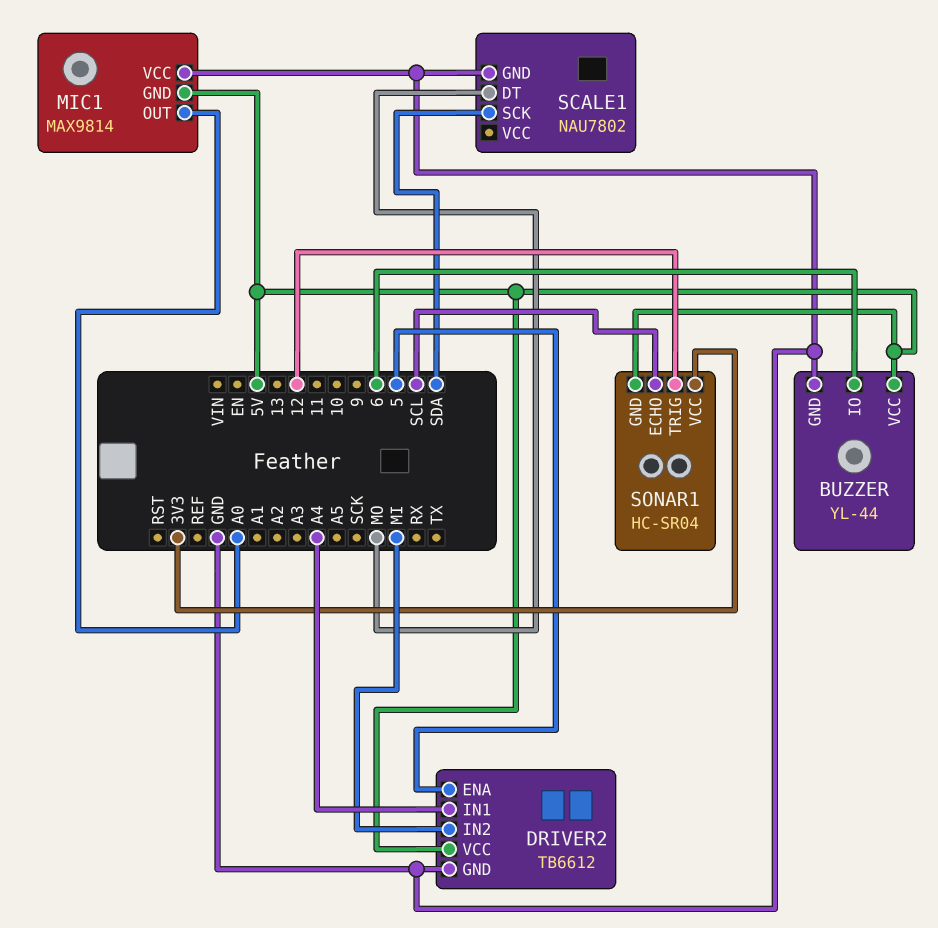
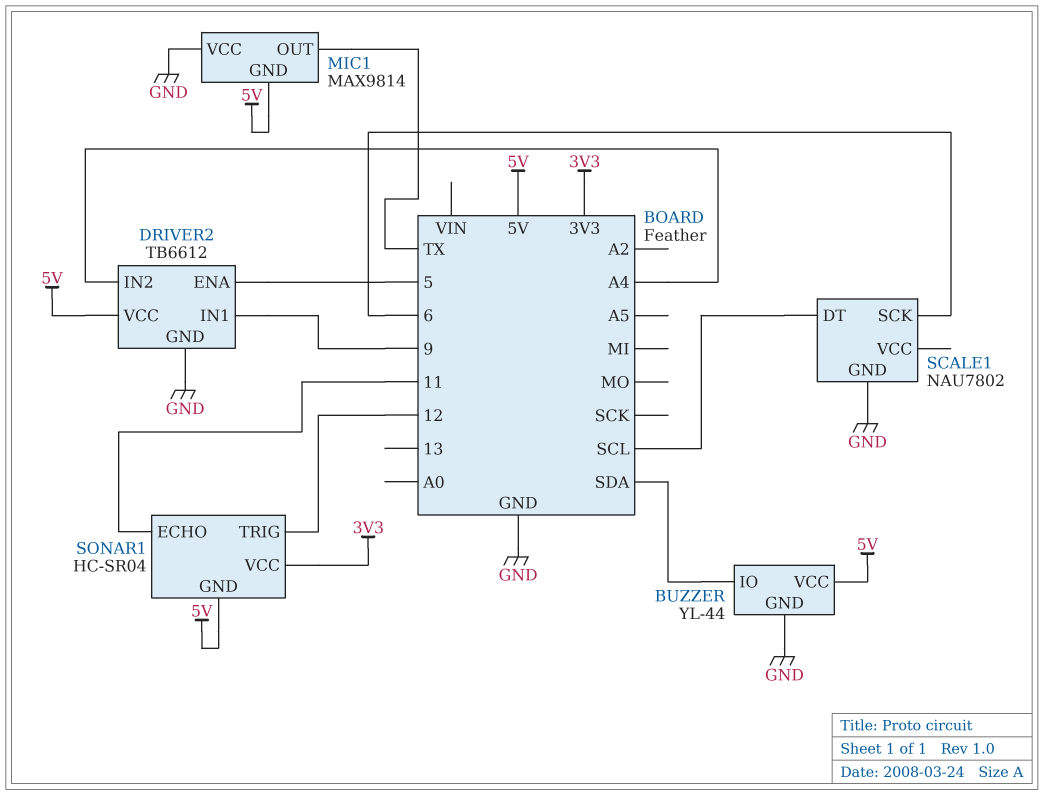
BUZZER pin IO: 6 -> SDA
DRIVER2 pin IN1: A4 -> 9
DRIVER2 pin IN2: MI -> A4
MIC1 pin OUT: A0 -> TX
SCALE1 pin DT: MO -> SCL
SCALE1 pin SCK: SDA -> 6
SONAR1 pin ECHO: SCL -> 11

